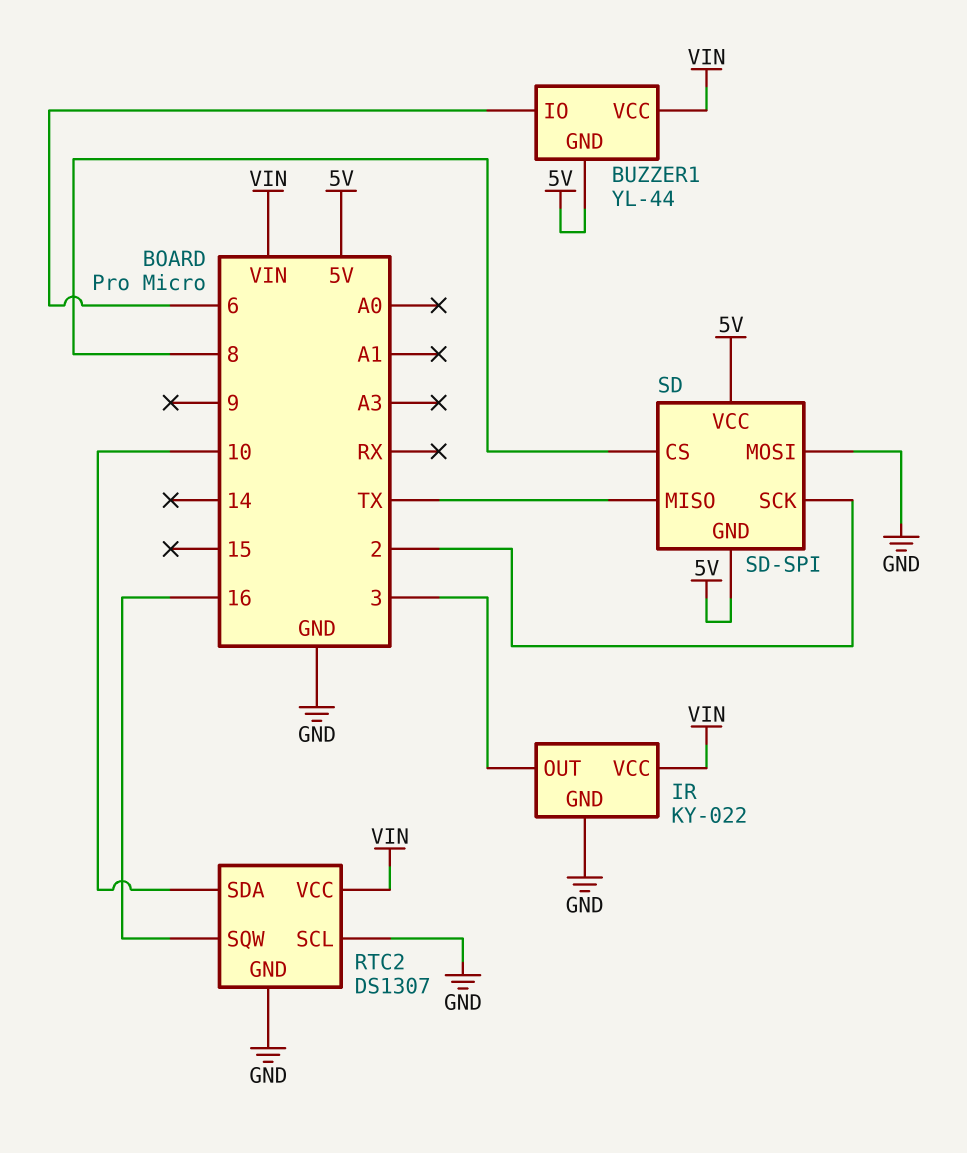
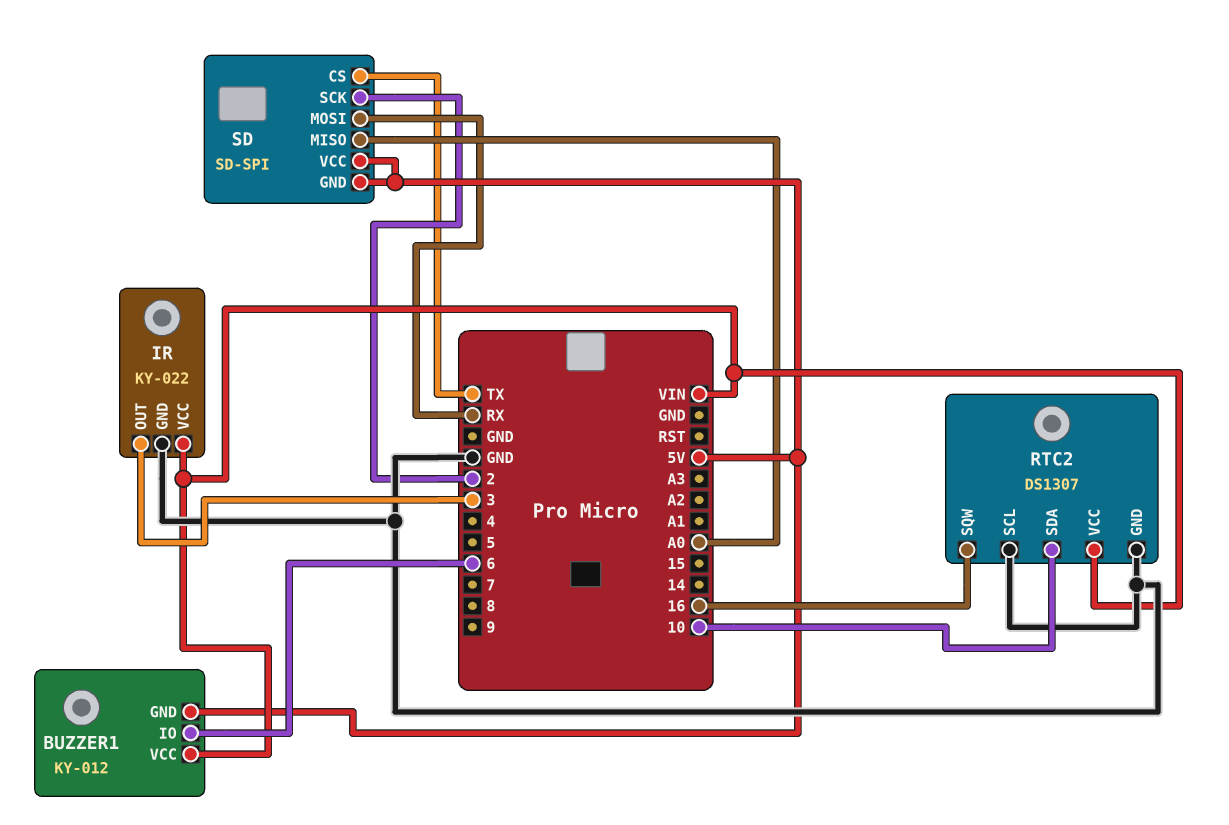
BUZZER1: YL-44 -> KY-012
SD pin CS: 8 -> TX
SD pin MISO: TX -> A0
SD pin MOSI: GND -> RX

